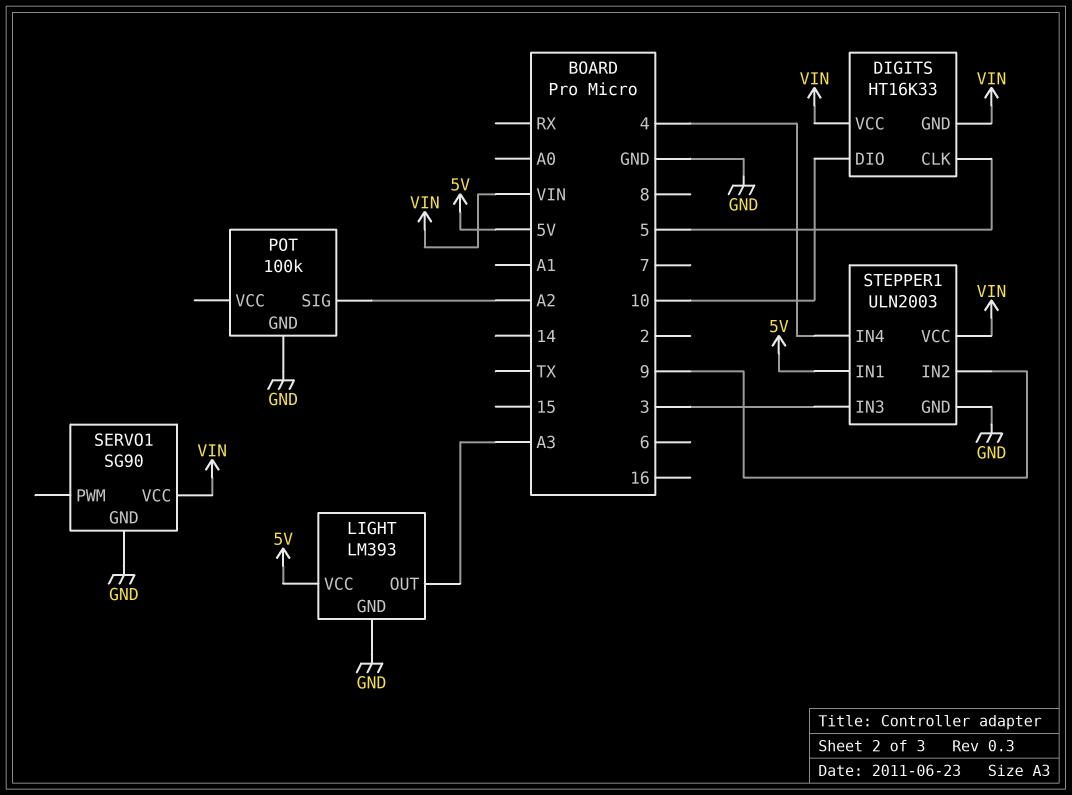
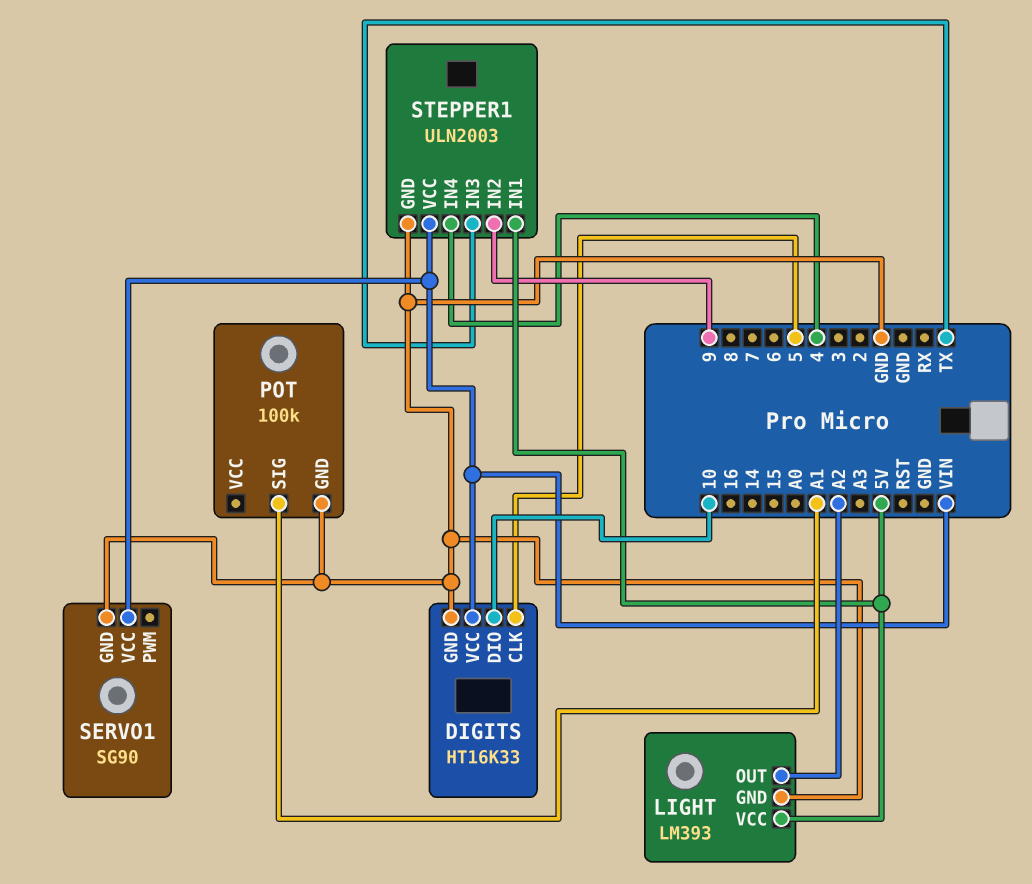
DIGITS pin GND: VIN -> GND
LIGHT pin OUT: A3 -> A2
POT pin SIG: A2 -> A1
STEPPER1 pin IN3: 3 -> TX

